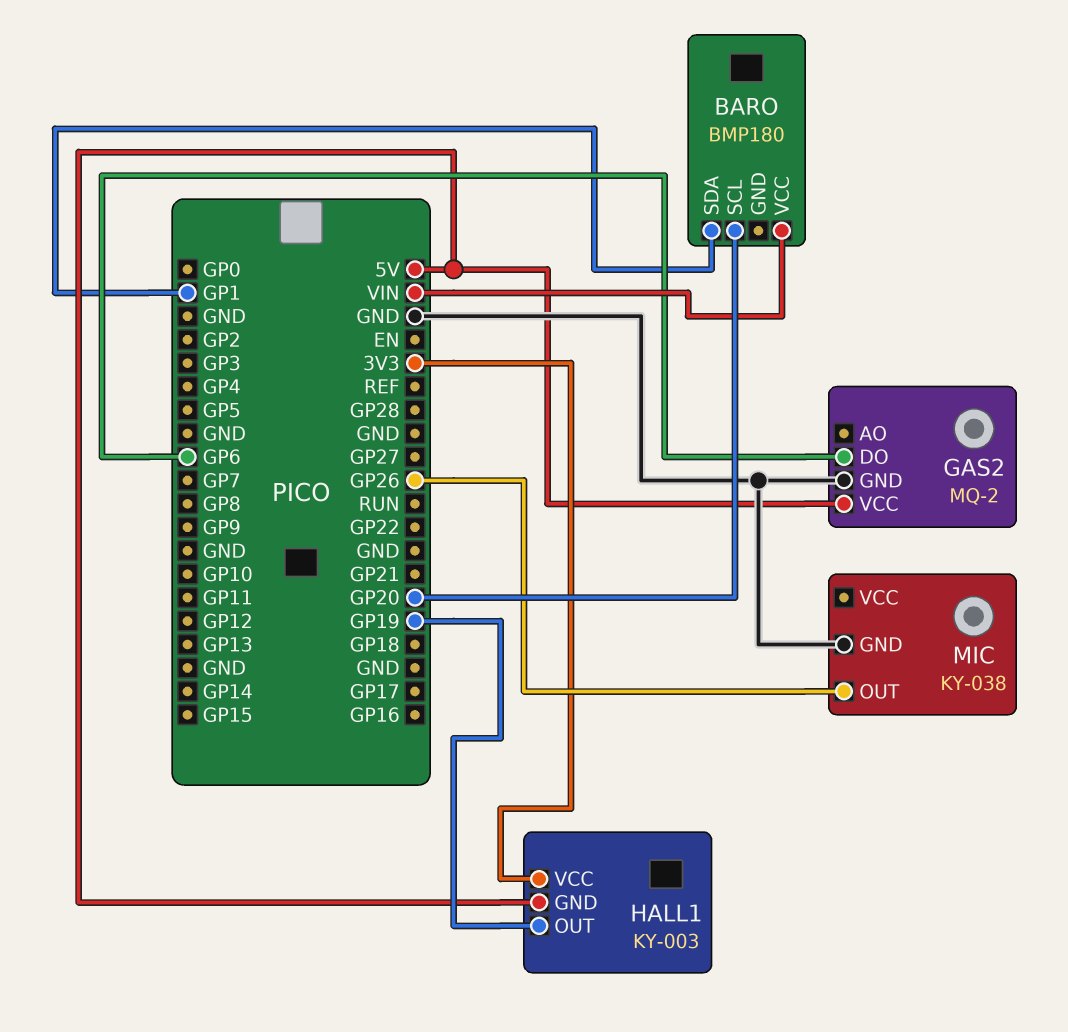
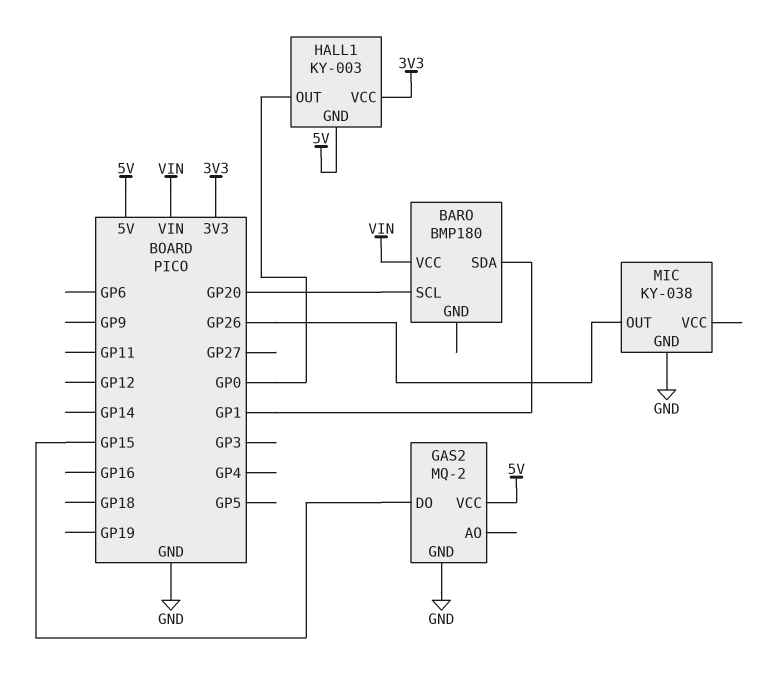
GAS2 pin DO: GP6 -> GP15
HALL1 pin OUT: GP19 -> GP0

